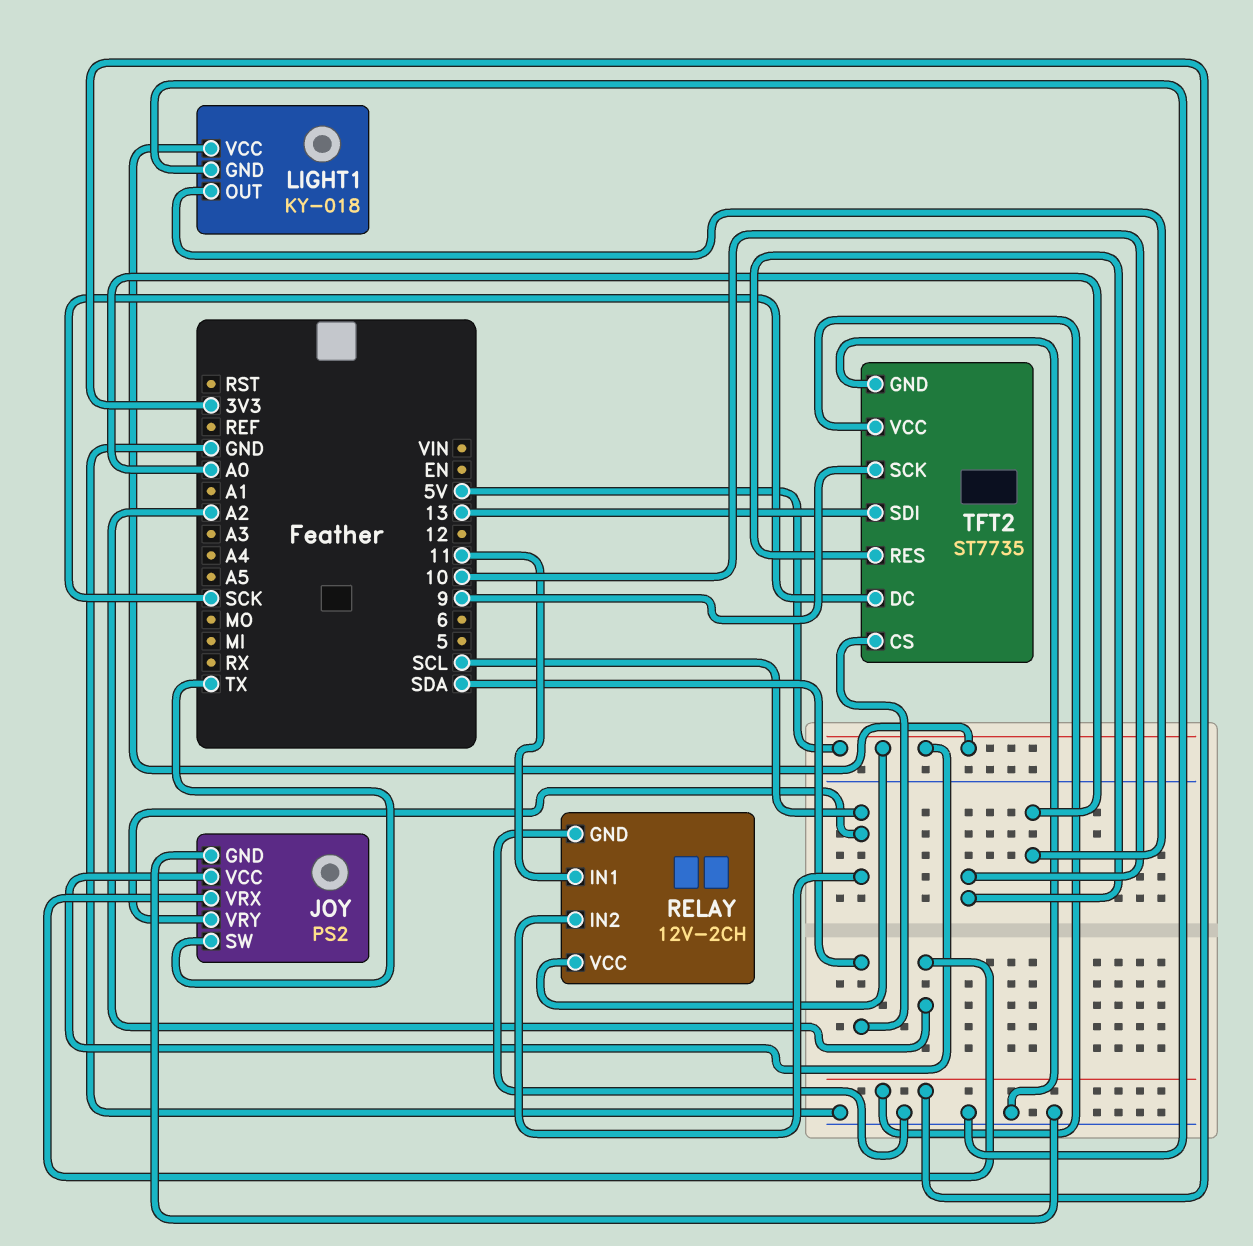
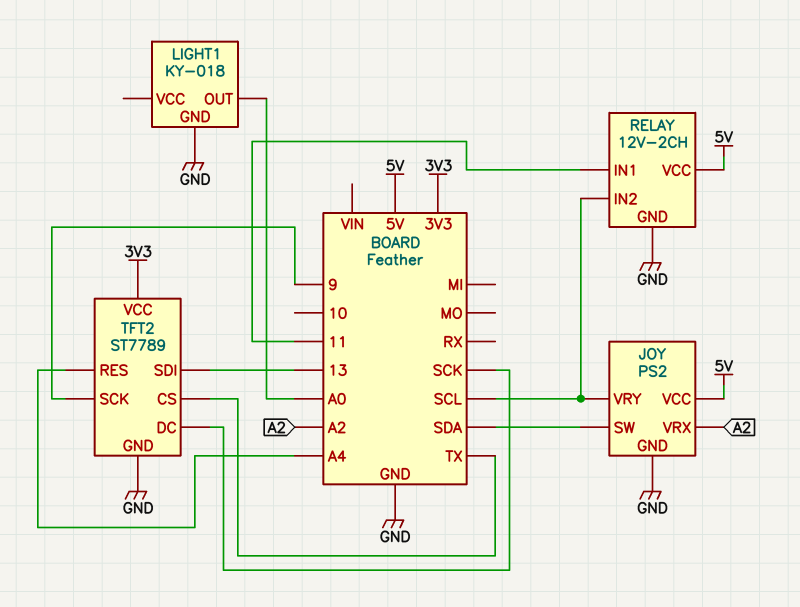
JOY pin SW: TX -> SDA
LIGHT1 pin VCC: 5V -> none
TFT2: ST7735 -> ST7789
TFT2 pin CS: SDA -> TX
TFT2 pin RES: 10 -> A4

